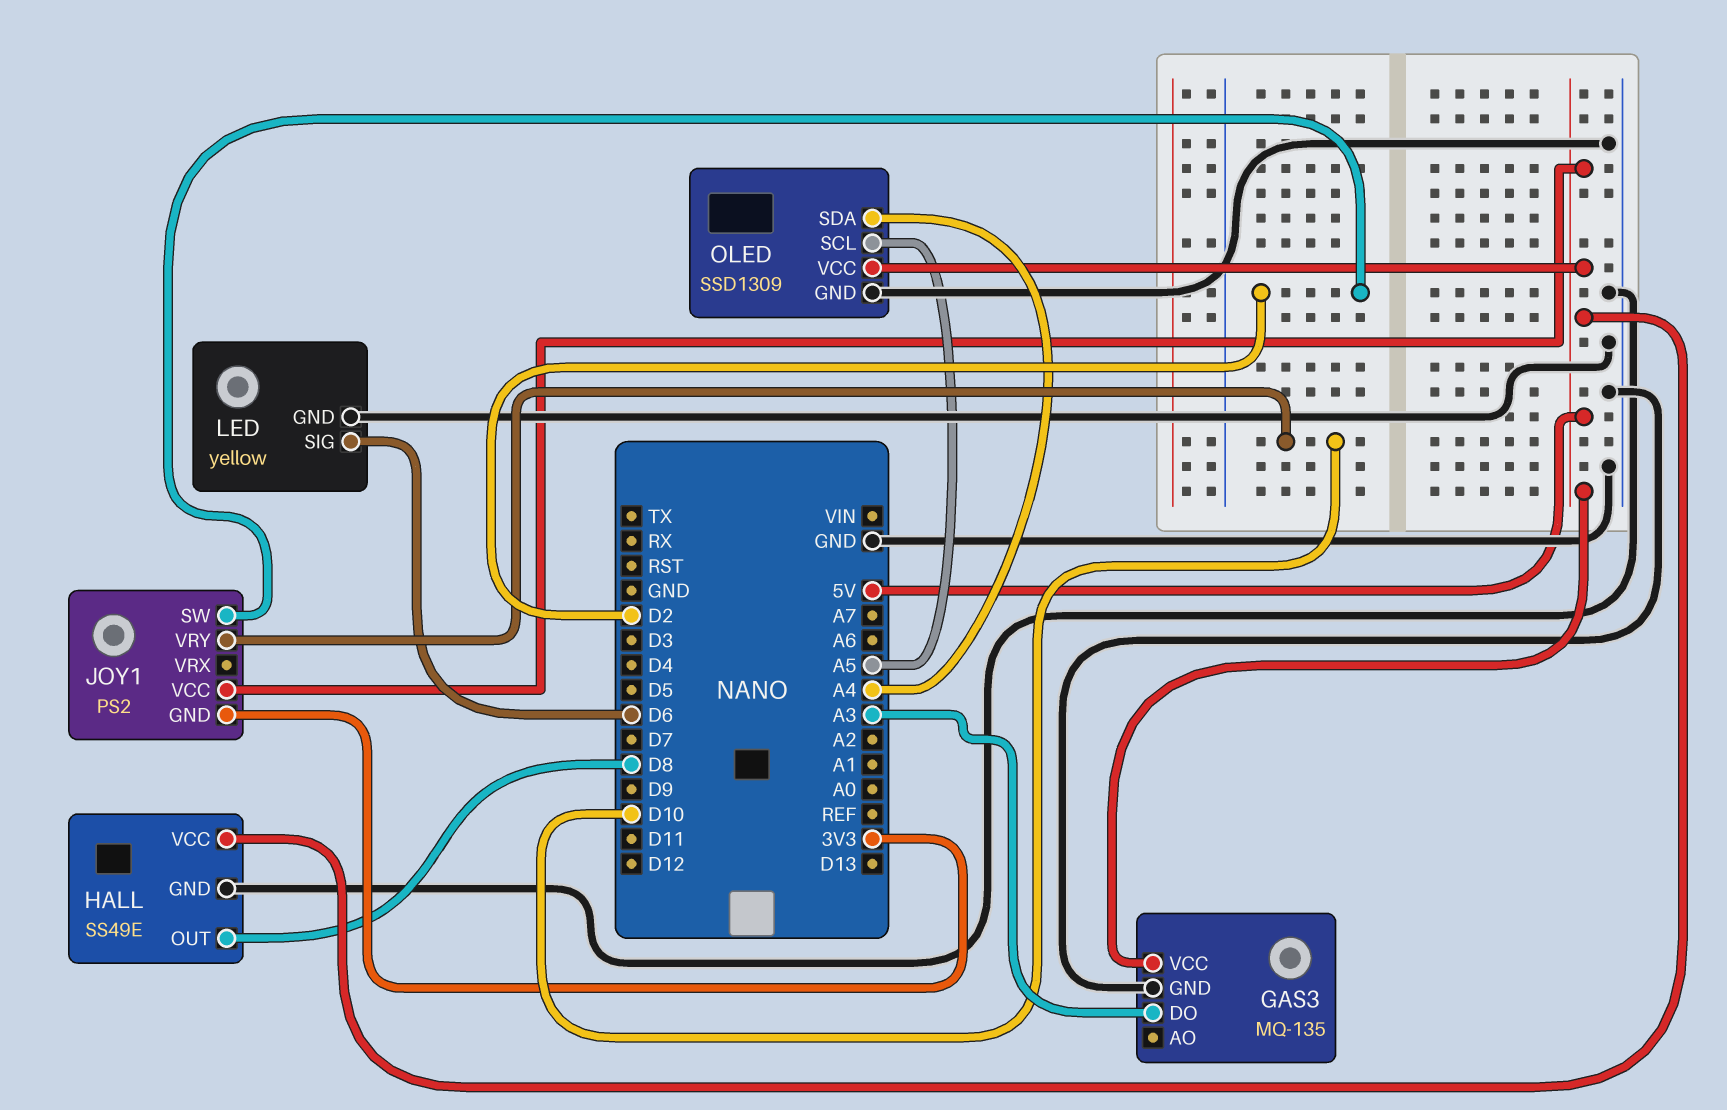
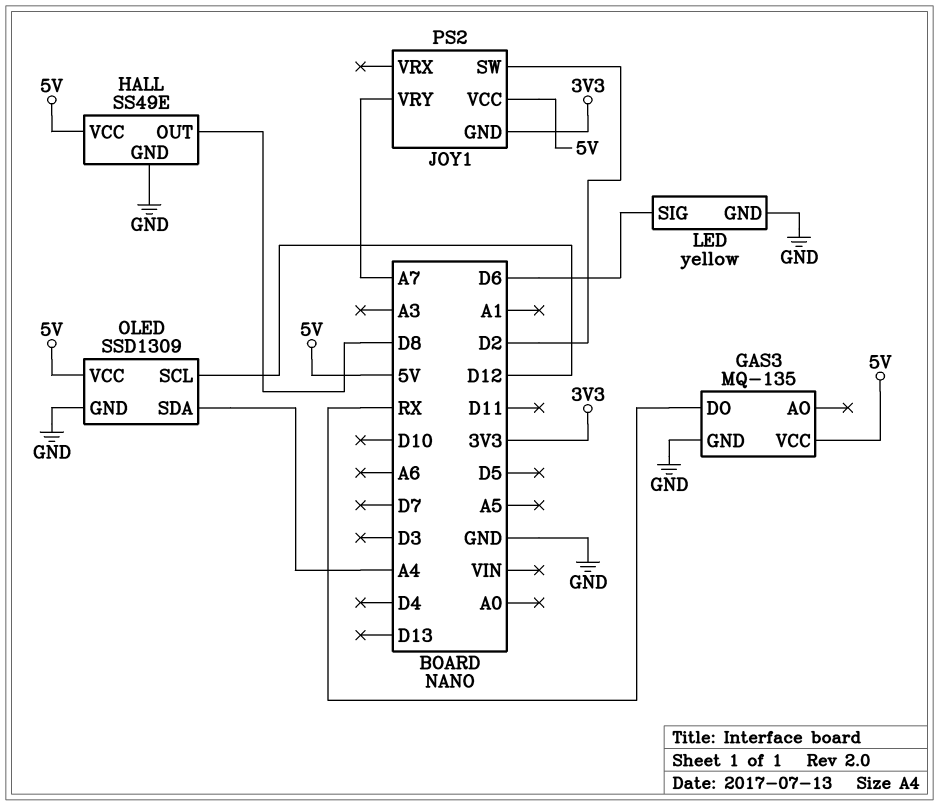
GAS3 pin DO: A3 -> RX
JOY1 pin VRY: D10 -> A7
OLED pin SCL: A5 -> D12

